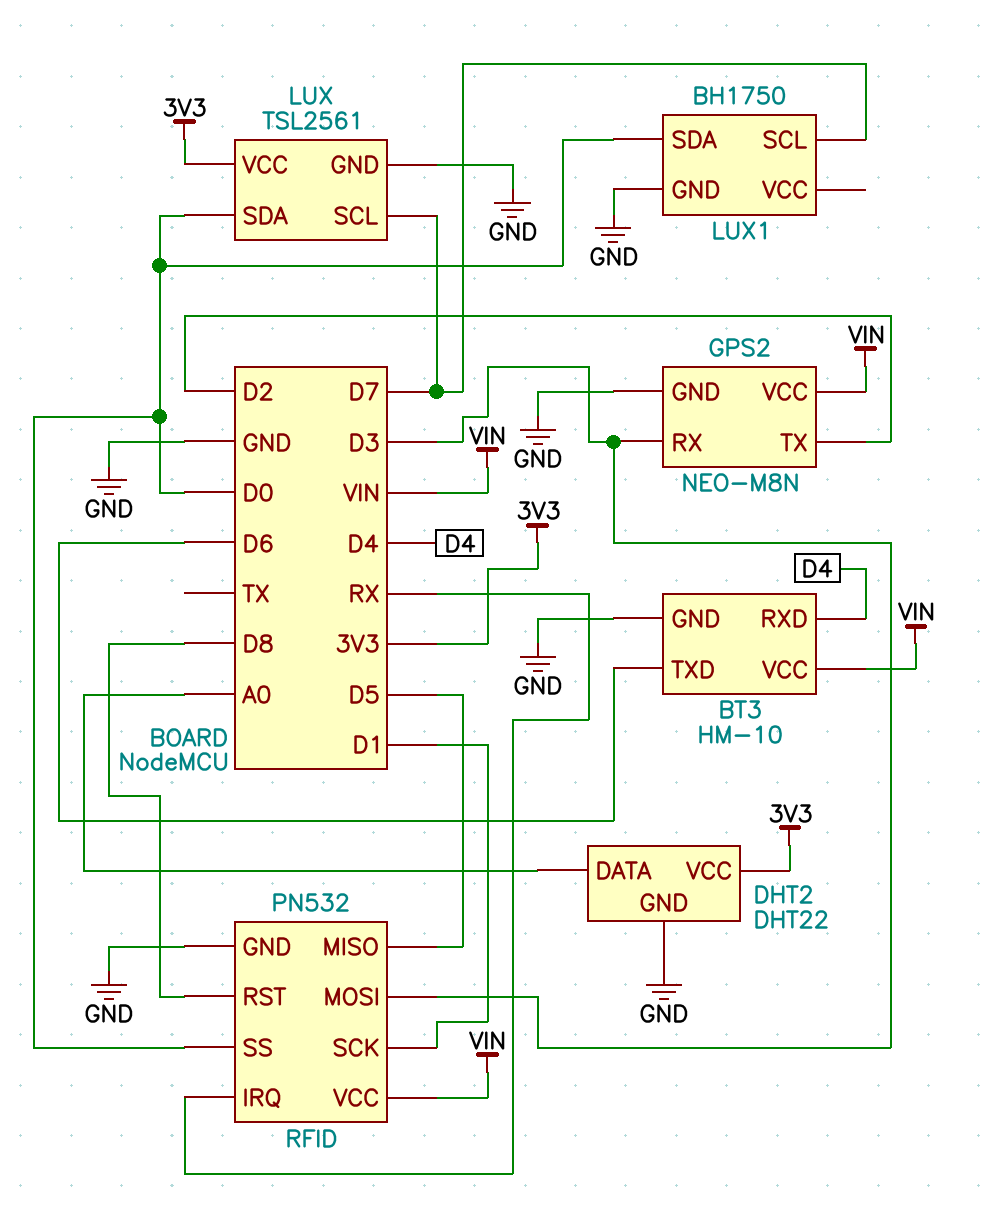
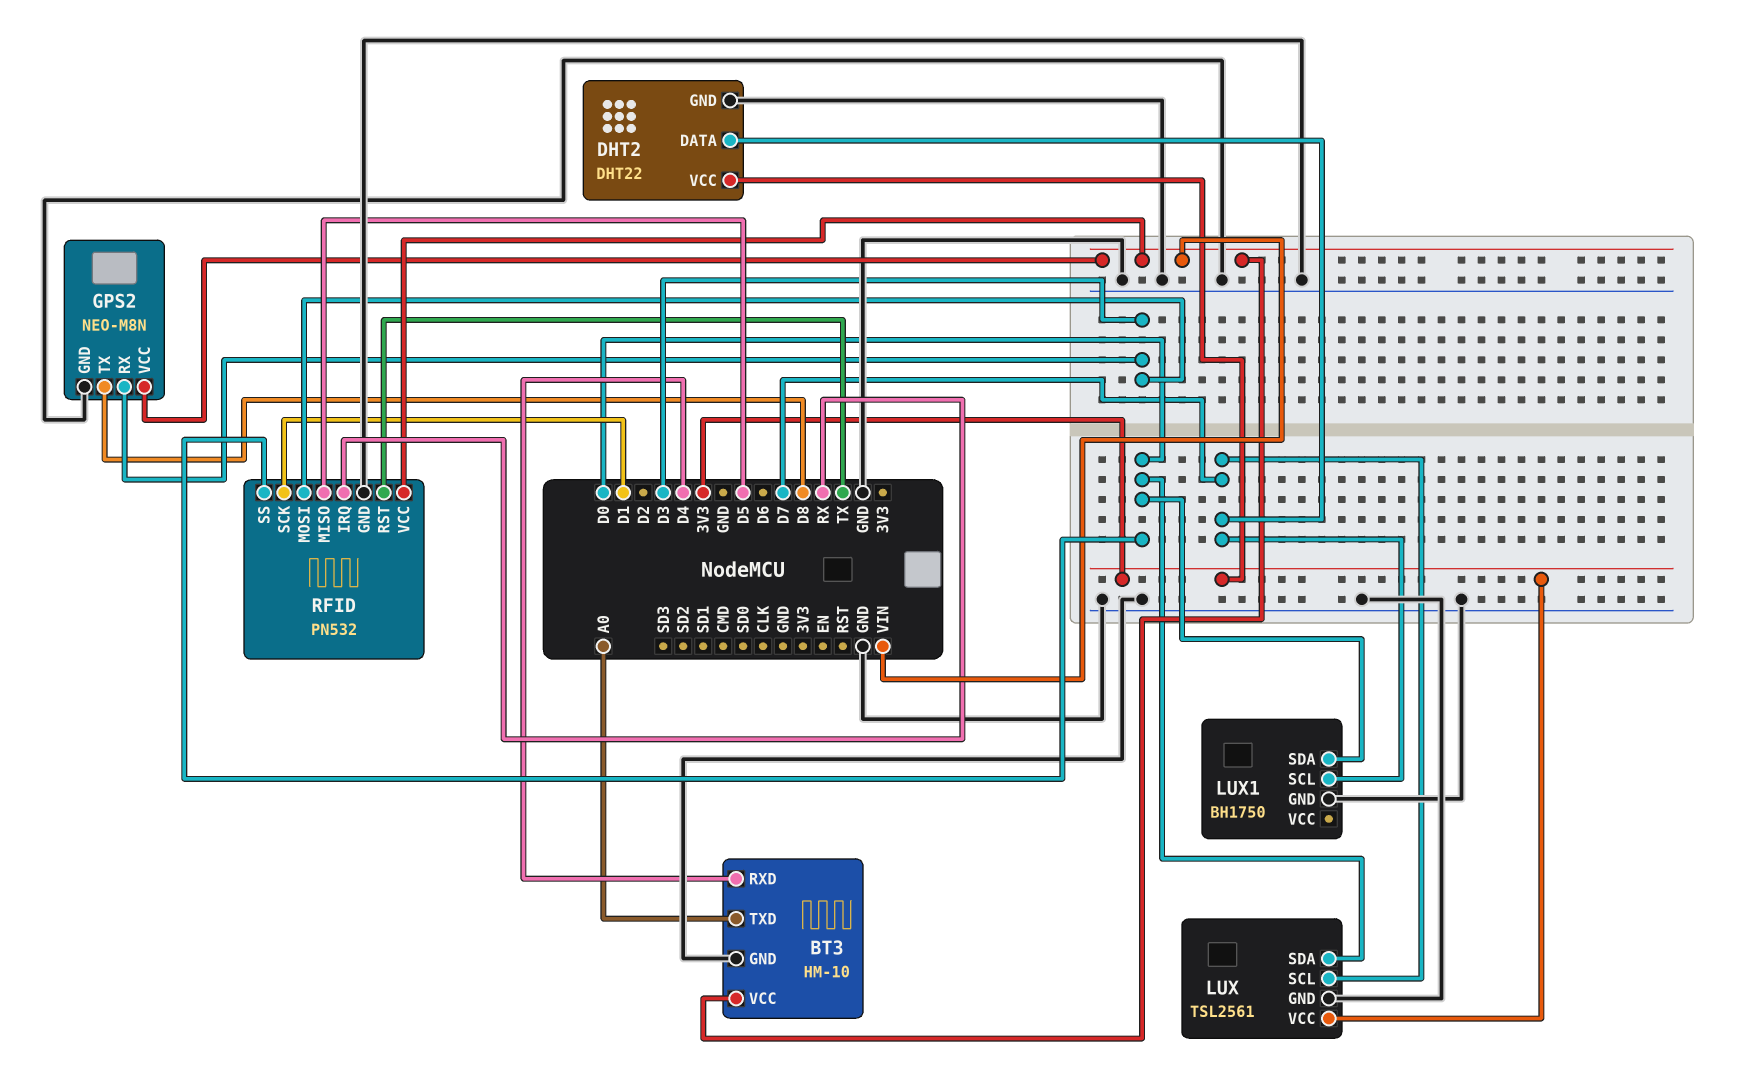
BT3 pin TXD: D6 -> A0
DHT2 pin DATA: A0 -> D7
GPS2 pin TX: D2 -> D8
RFID pin RST: D8 -> TX

